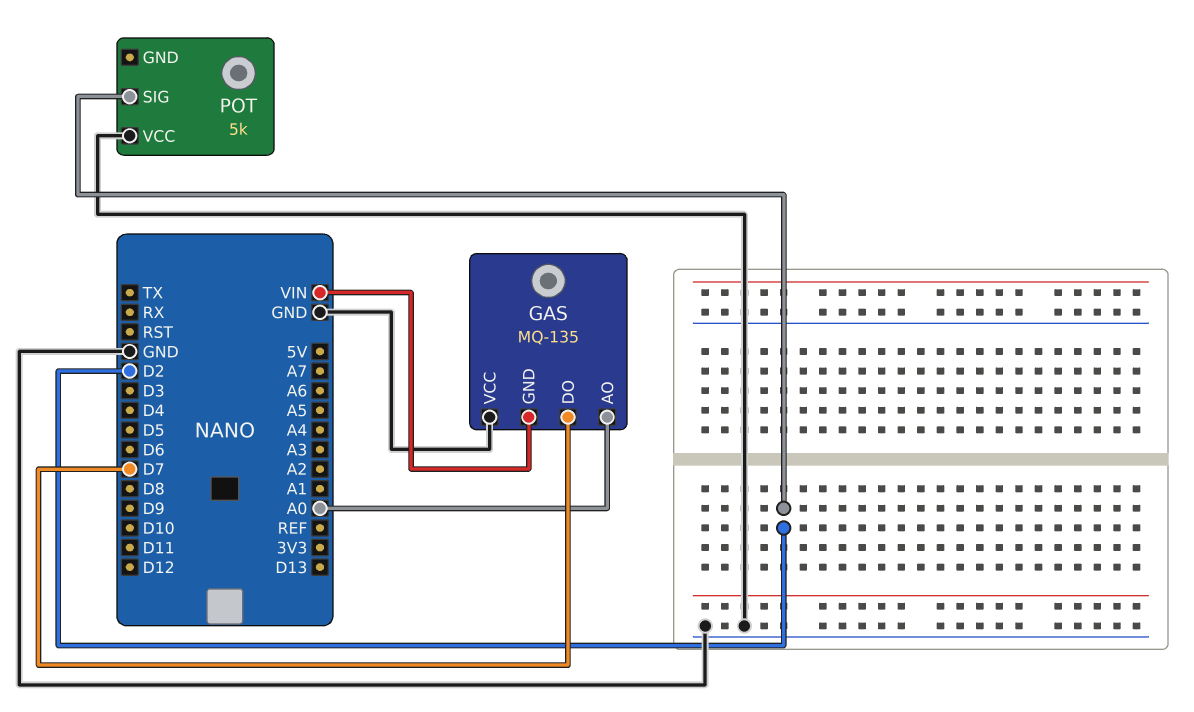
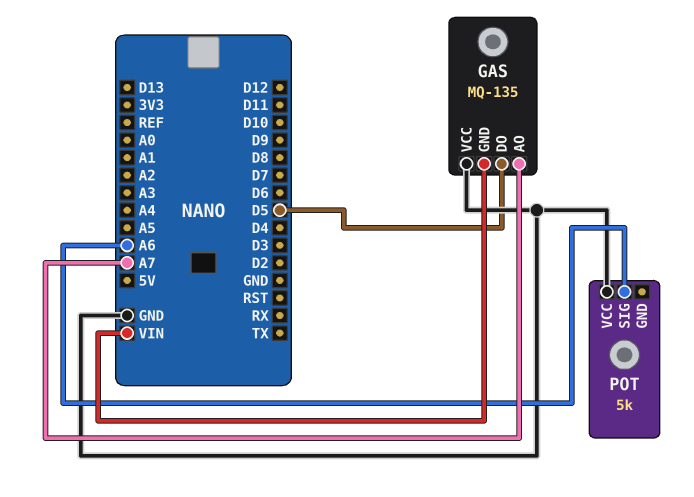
GAS pin AO: A0 -> A7
GAS pin DO: D7 -> D5
POT pin SIG: D2 -> A6

